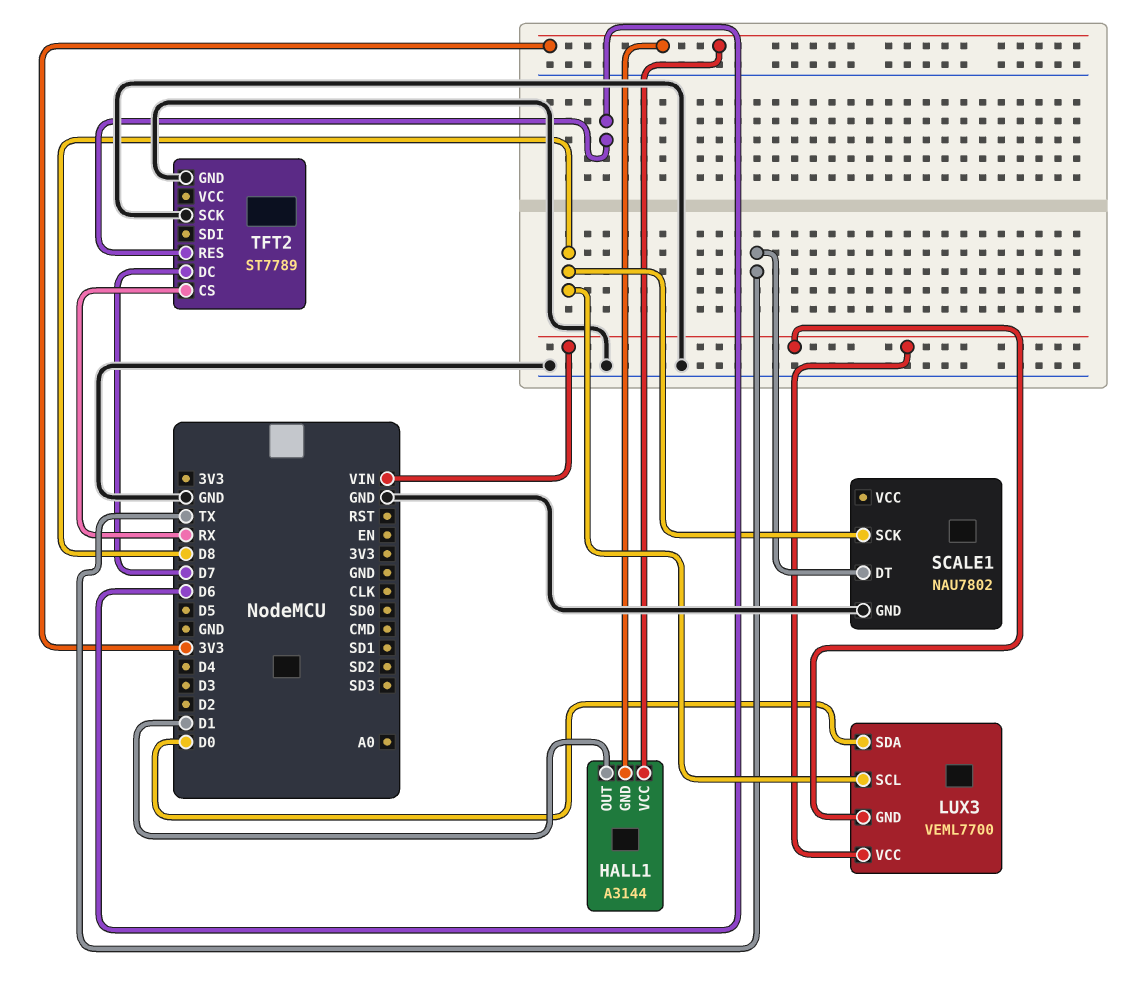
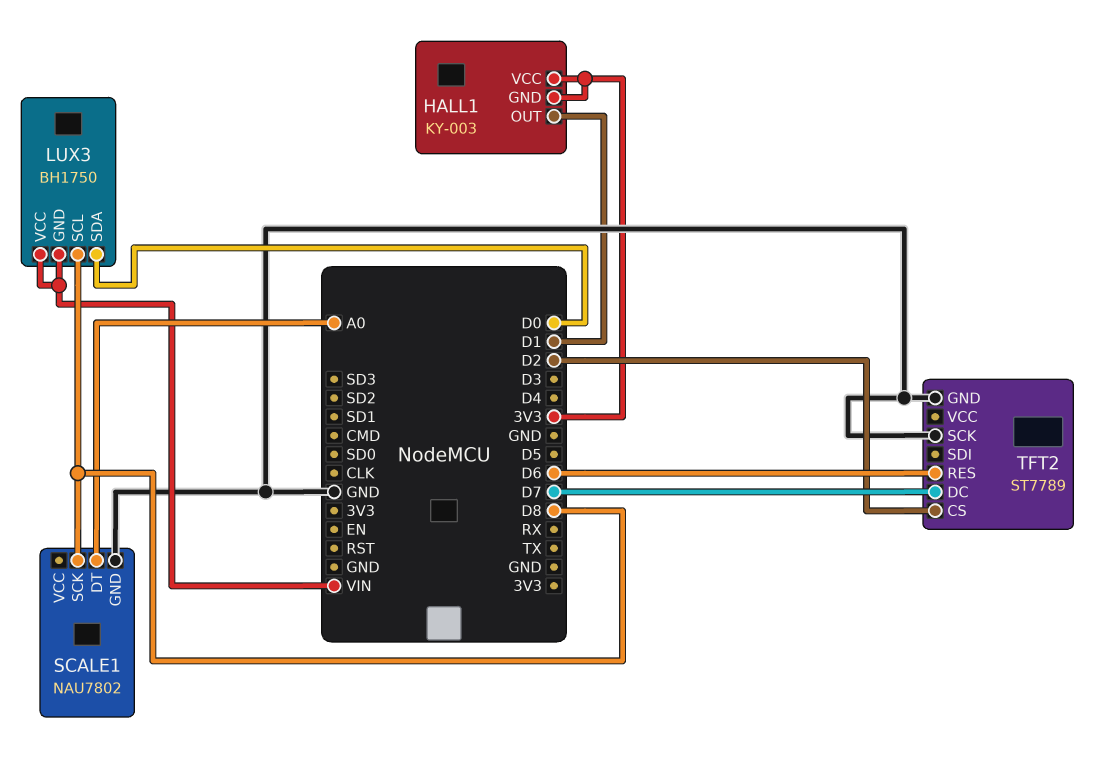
HALL1: A3144 -> KY-003
LUX3: VEML7700 -> BH1750
SCALE1 pin DT: TX -> A0
TFT2 pin CS: RX -> D2

